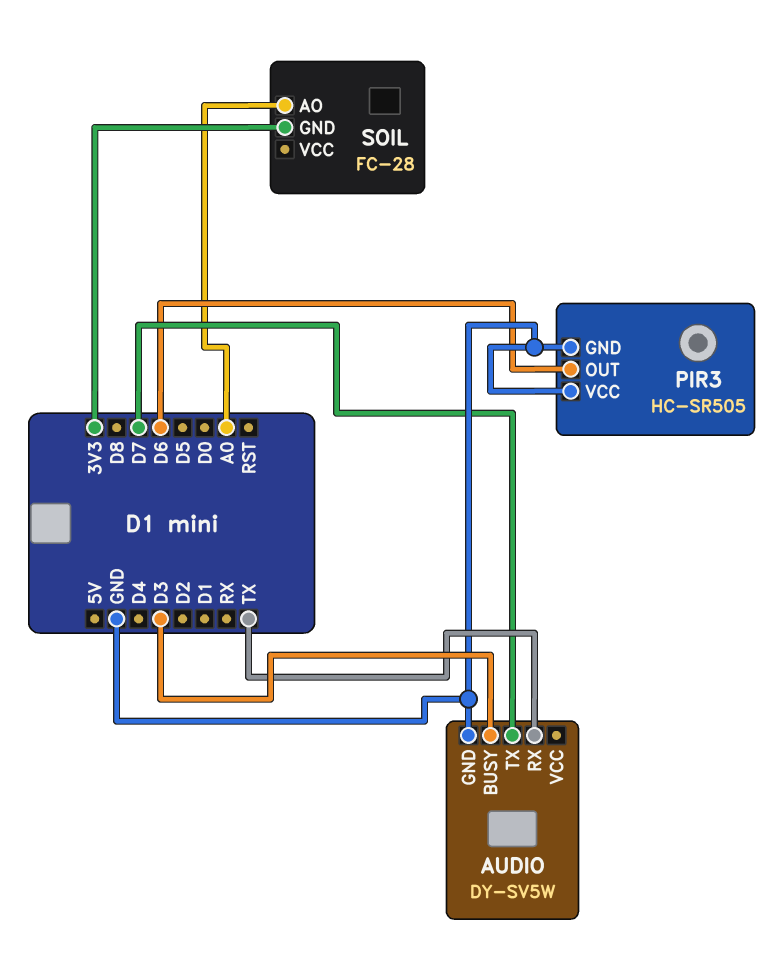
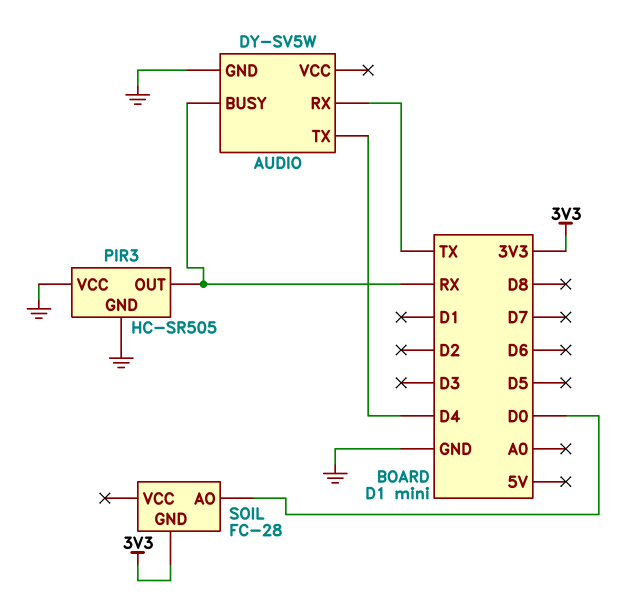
AUDIO pin BUSY: D3 -> RX
AUDIO pin TX: D7 -> D4
PIR3 pin OUT: D6 -> RX
SOIL pin AO: A0 -> D0

